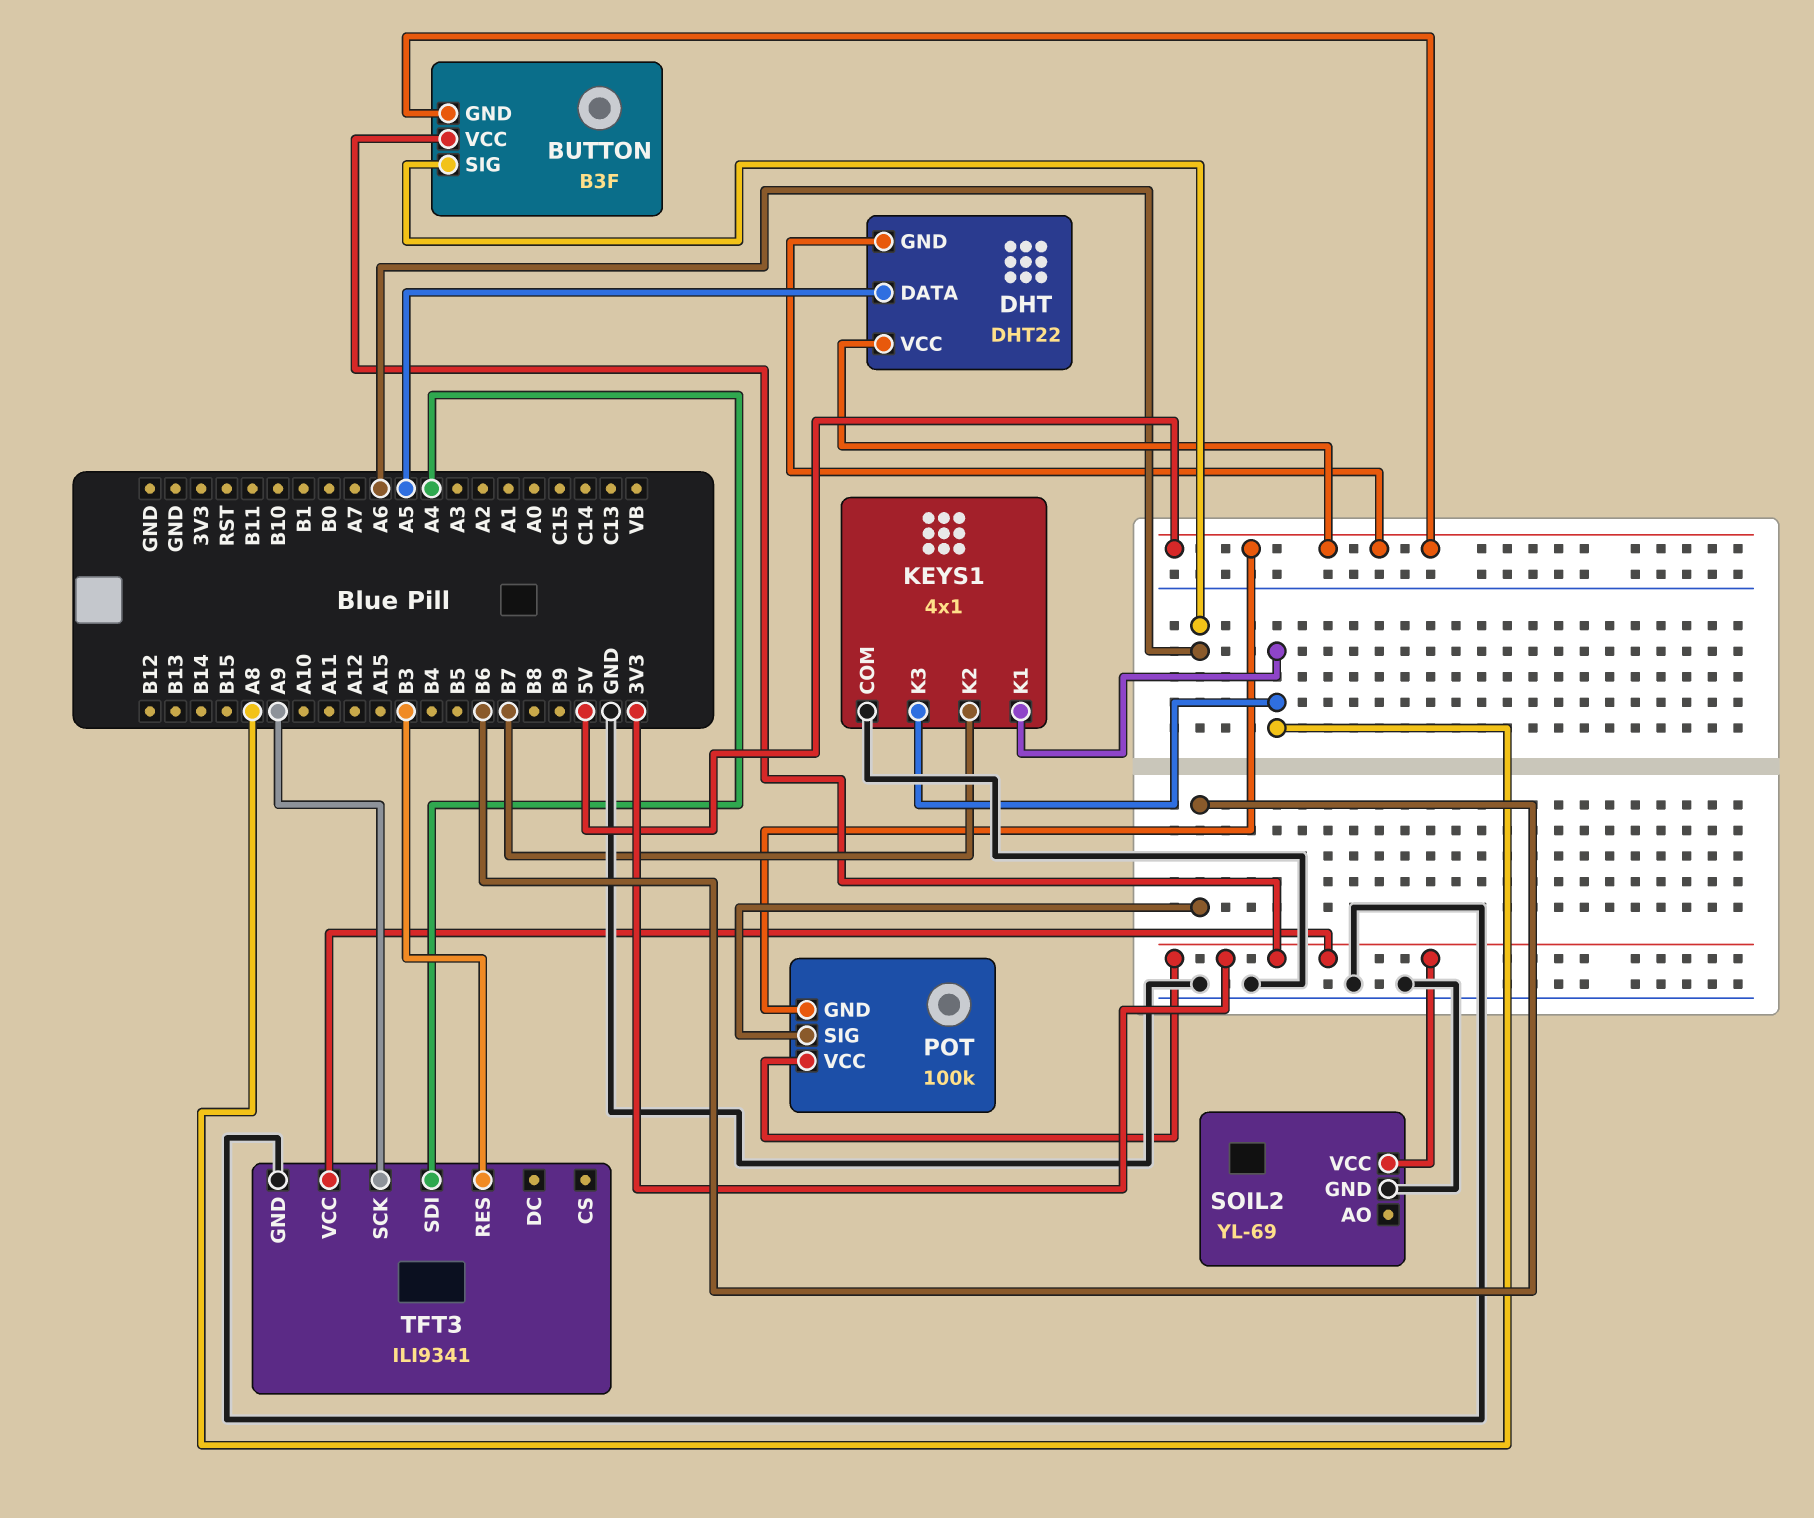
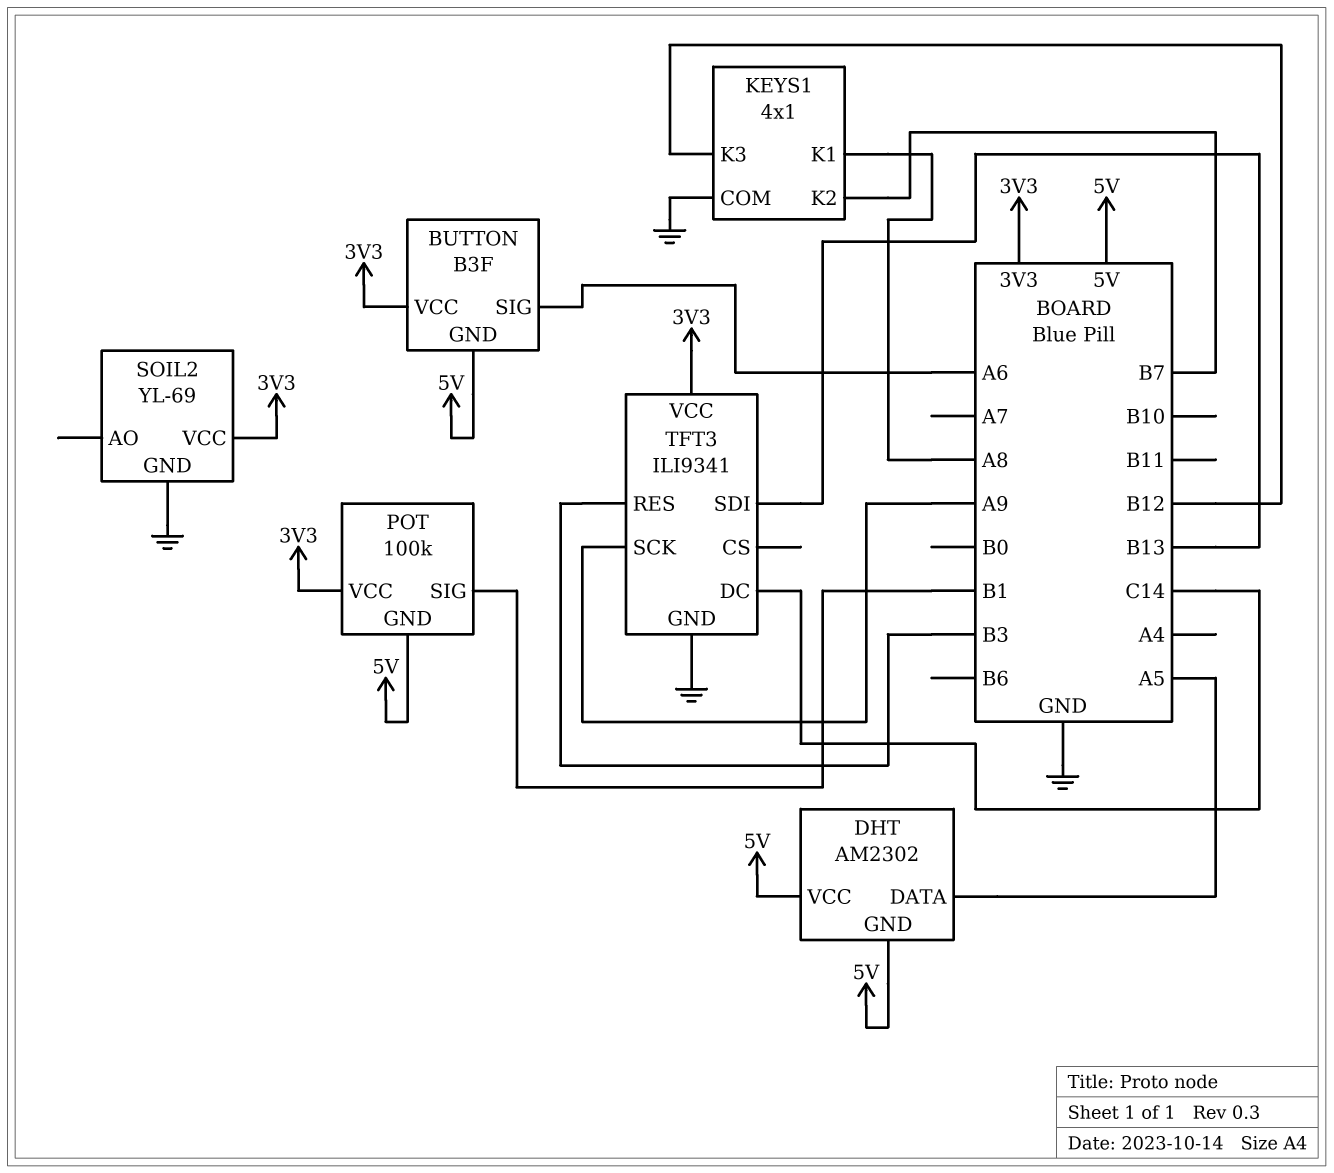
DHT: DHT22 -> AM2302
KEYS1 pin K3: A8 -> B12
POT pin SIG: B6 -> B1
TFT3 pin DC: none -> C14
TFT3 pin SDI: A4 -> B13

